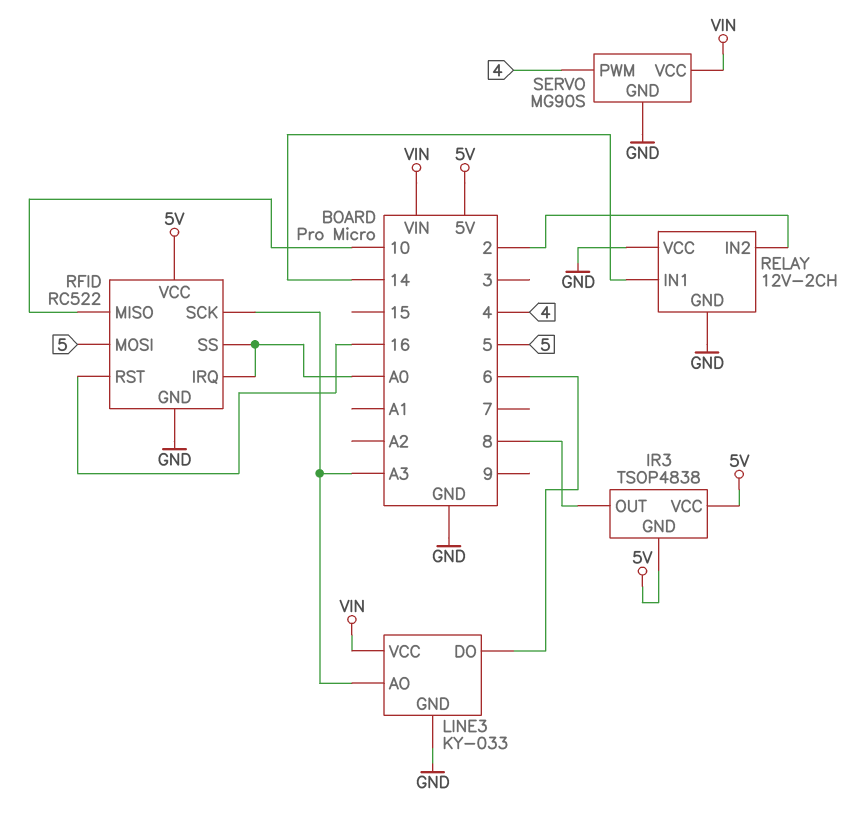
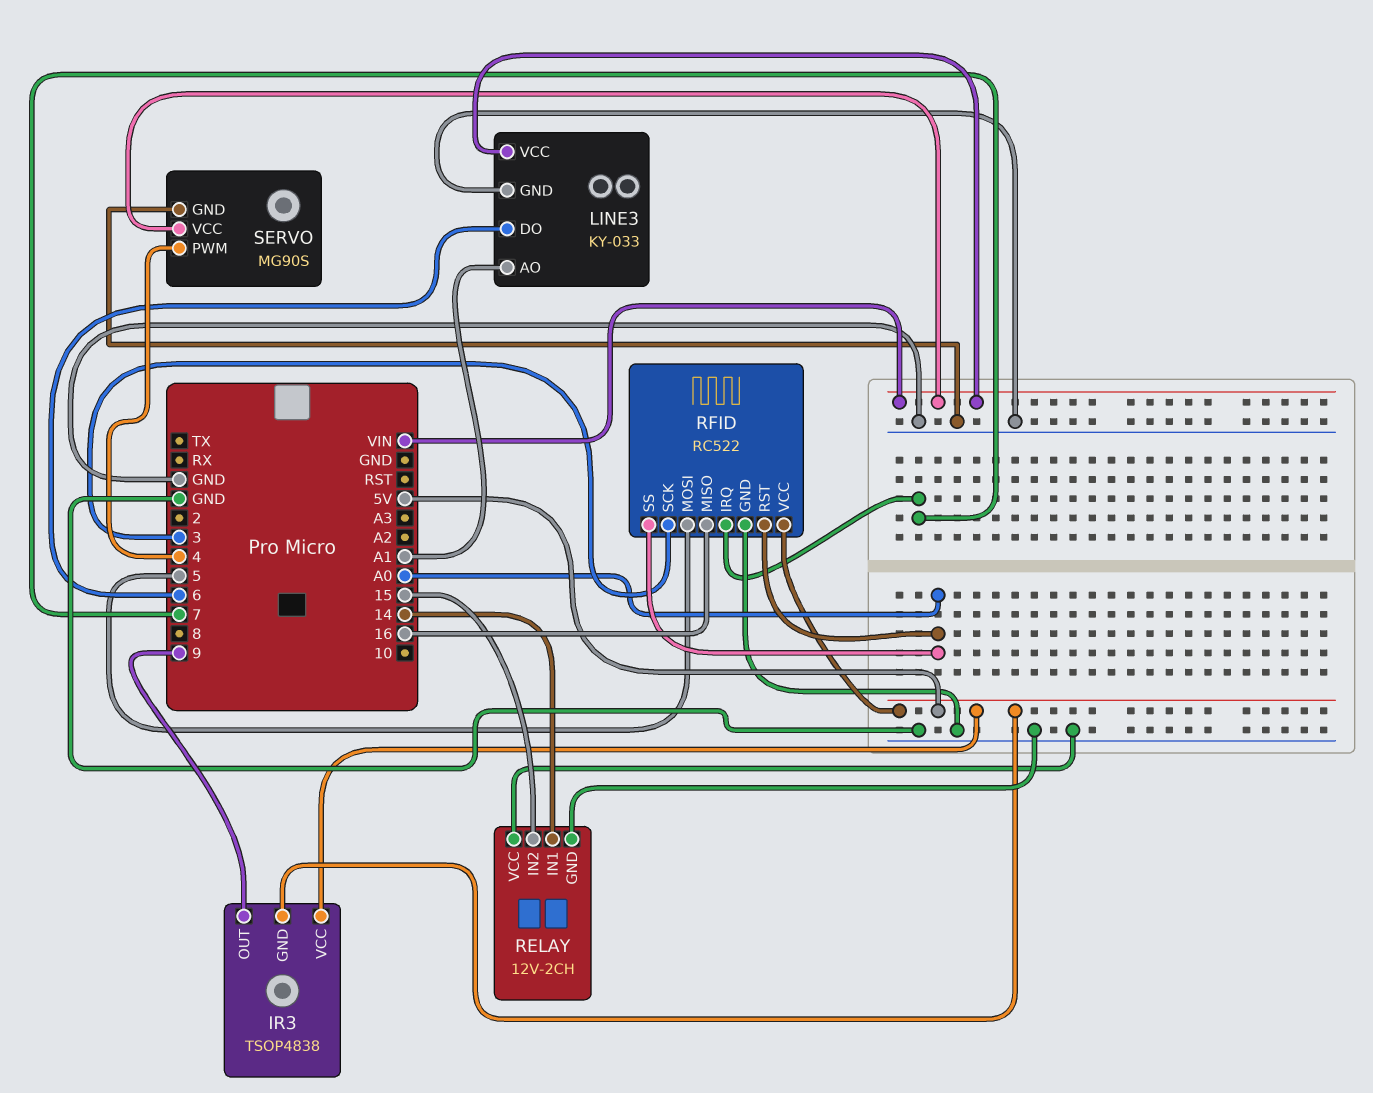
IR3 pin OUT: 8 -> 9
LINE3 pin AO: A3 -> A1
RELAY pin IN2: 2 -> 15
RFID pin IRQ: A0 -> 7
RFID pin MISO: 10 -> 16
RFID pin RST: 16 -> A0
RFID pin SCK: A3 -> 3

